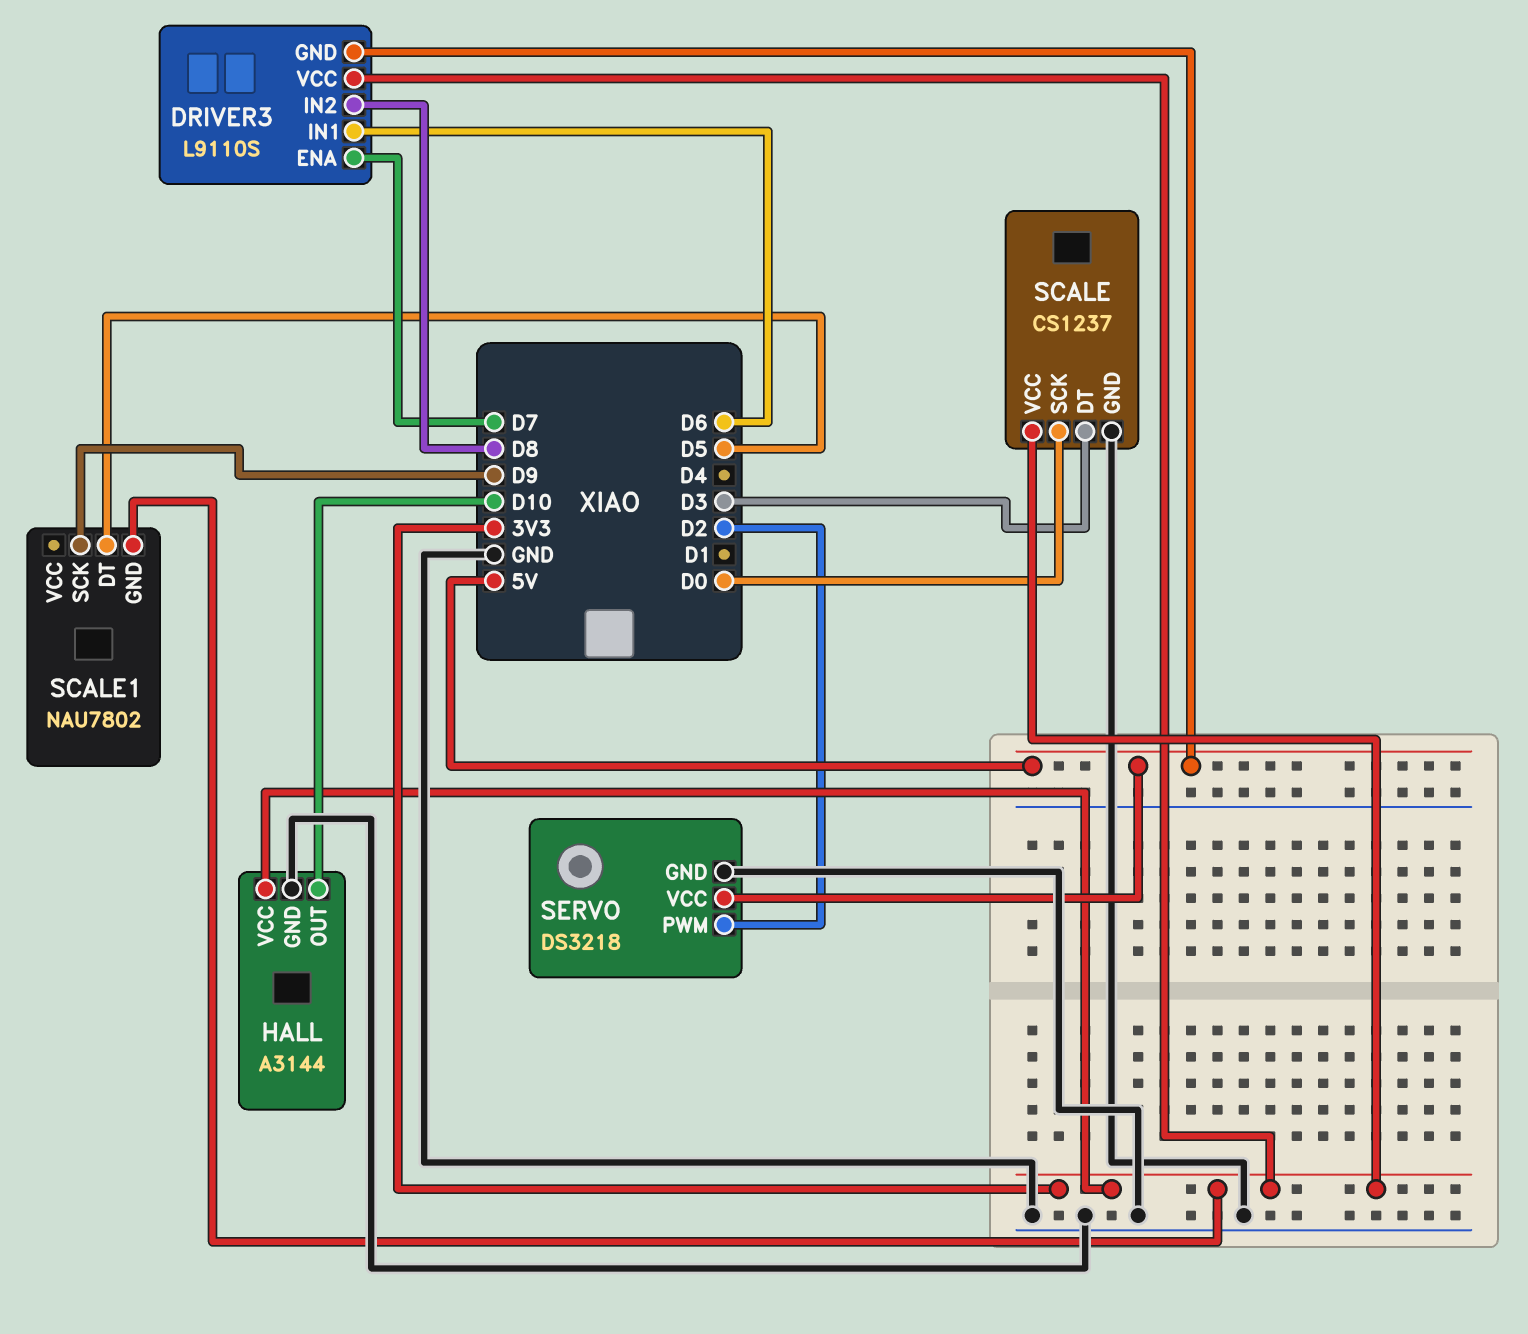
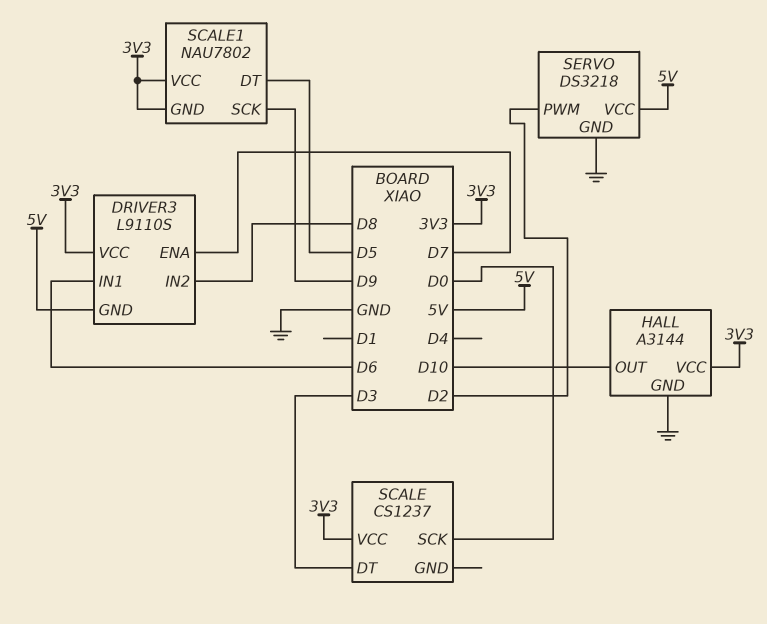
SCALE pin GND: GND -> none
SCALE1 pin VCC: none -> 3V3

